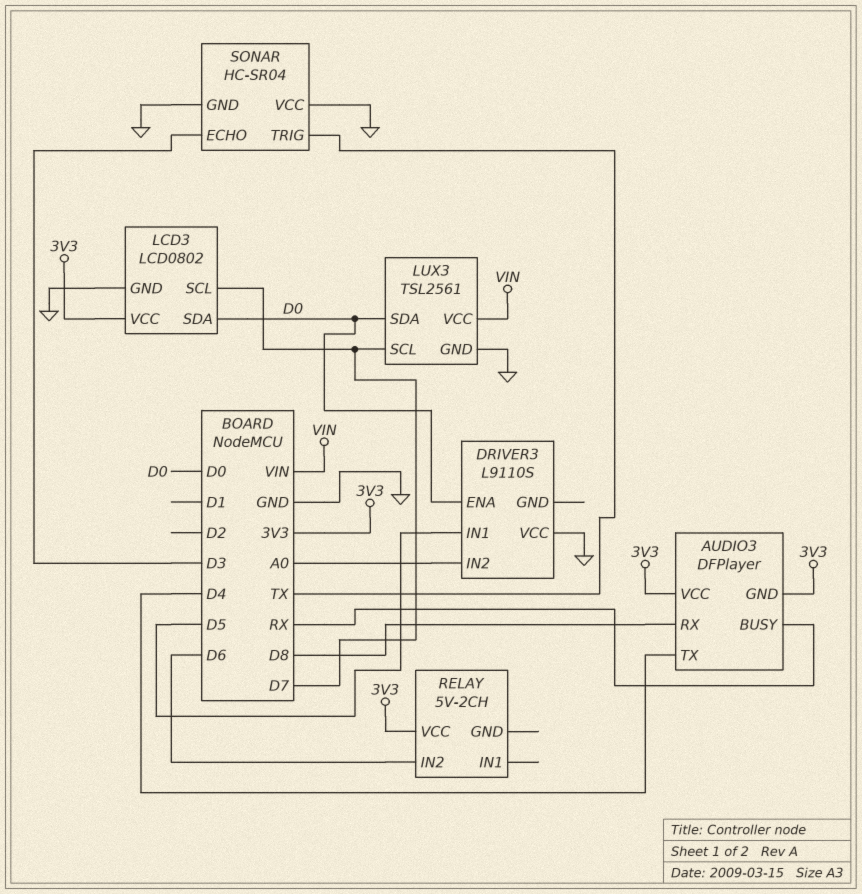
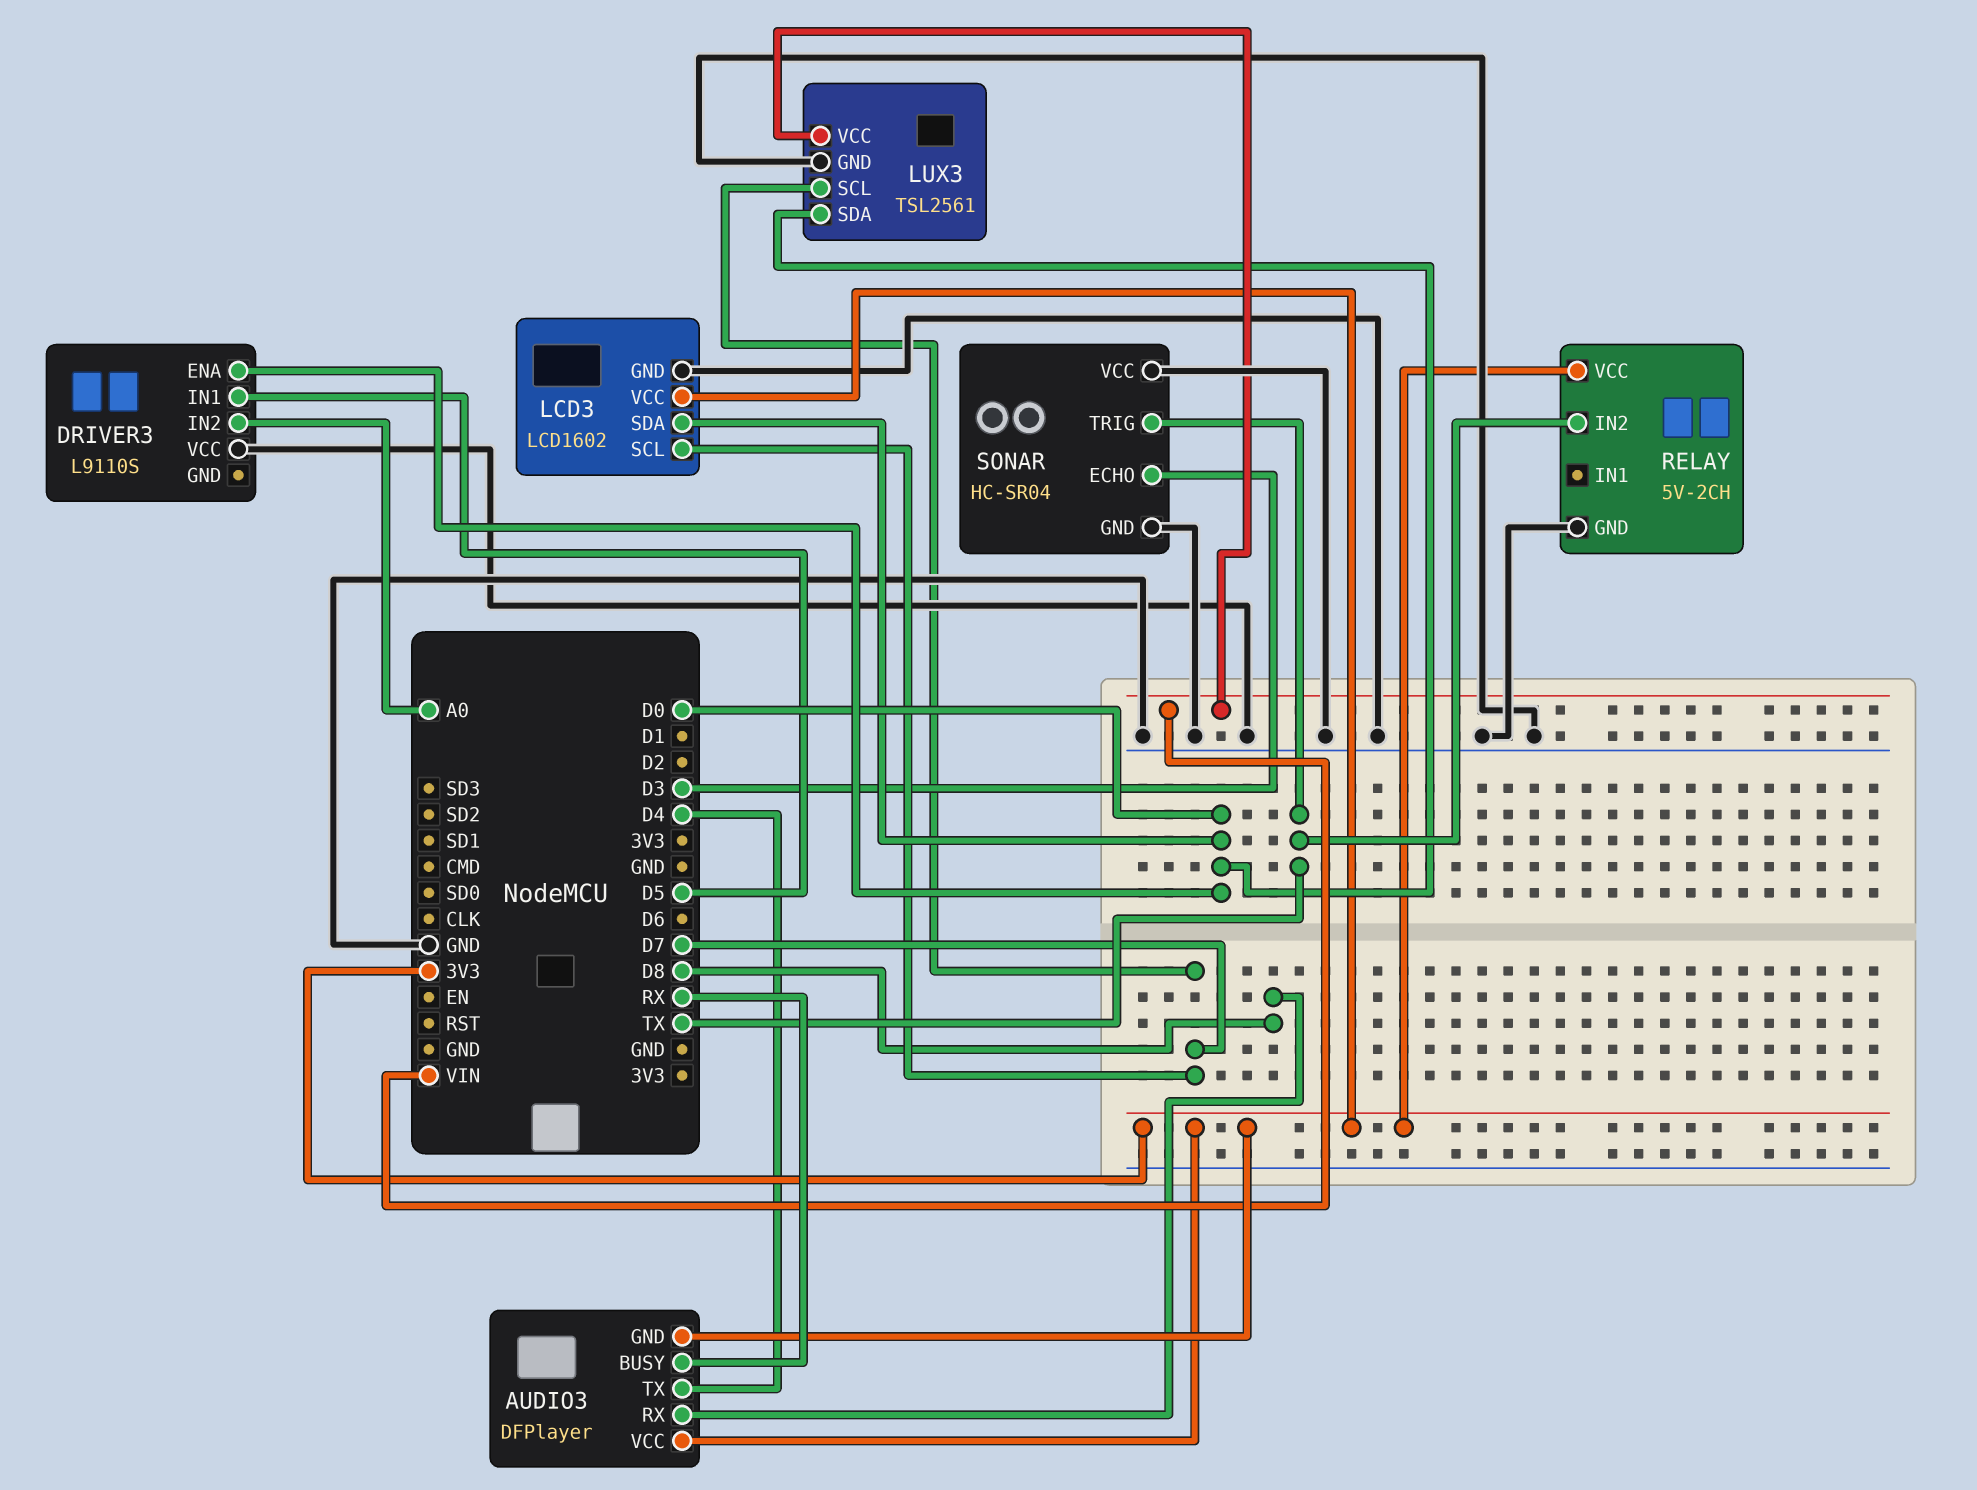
LCD3: LCD0802 -> LCD1602
RELAY pin GND: none -> GND
RELAY pin IN2: D6 -> TX

